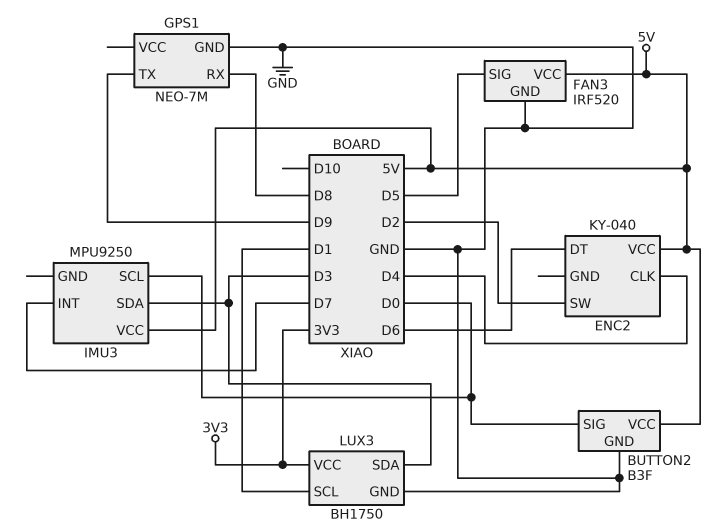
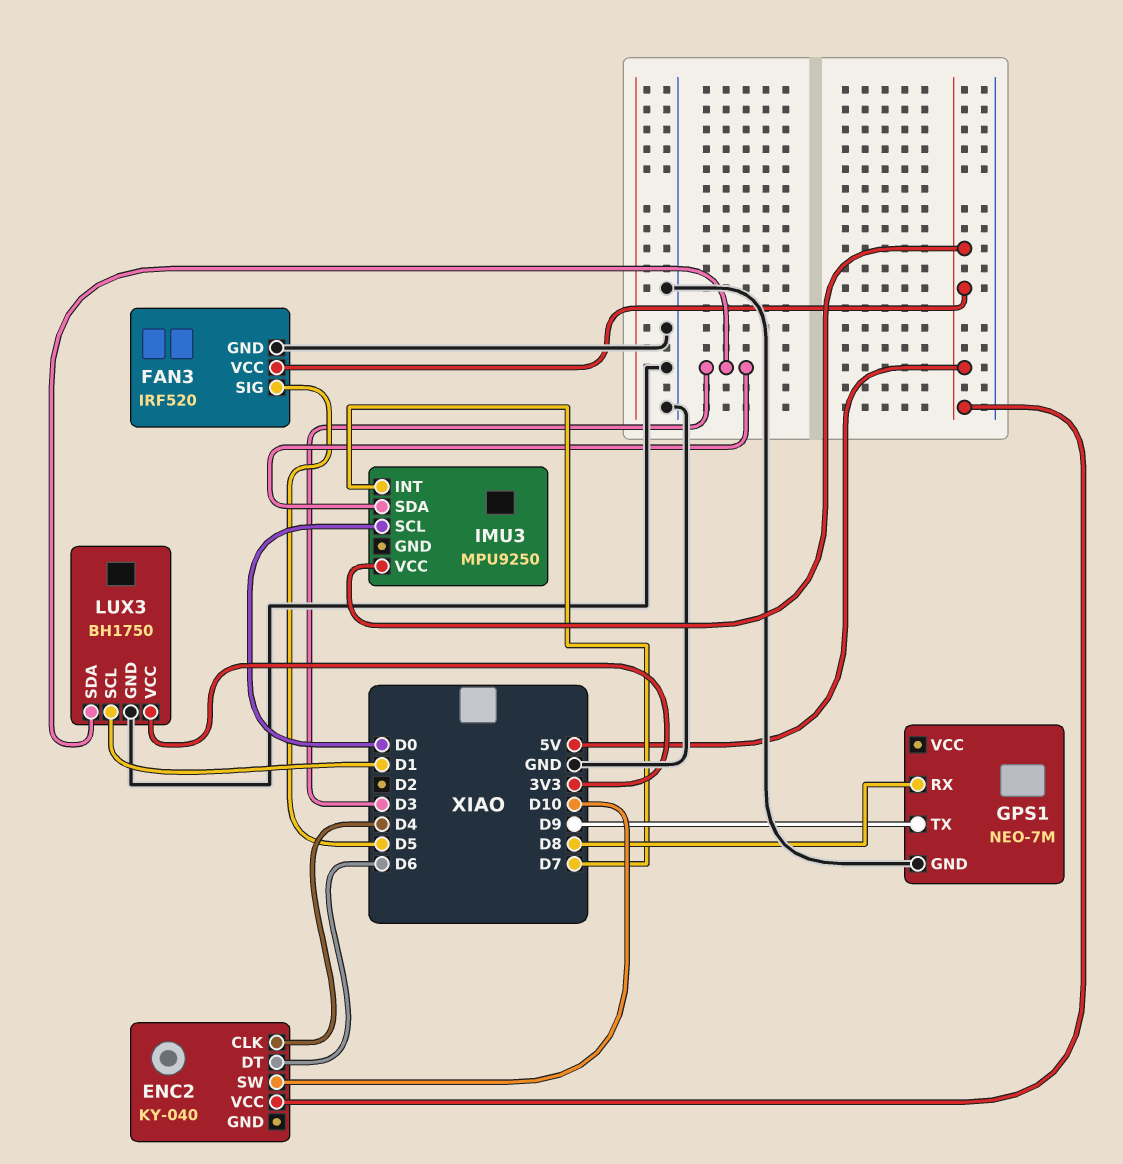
BUTTON2: B3F -> none
BUTTON2 pin GND: GND -> none
BUTTON2 pin SIG: D0 -> none
BUTTON2 pin VCC: 5V -> none
ENC2 pin SW: D2 -> D10

